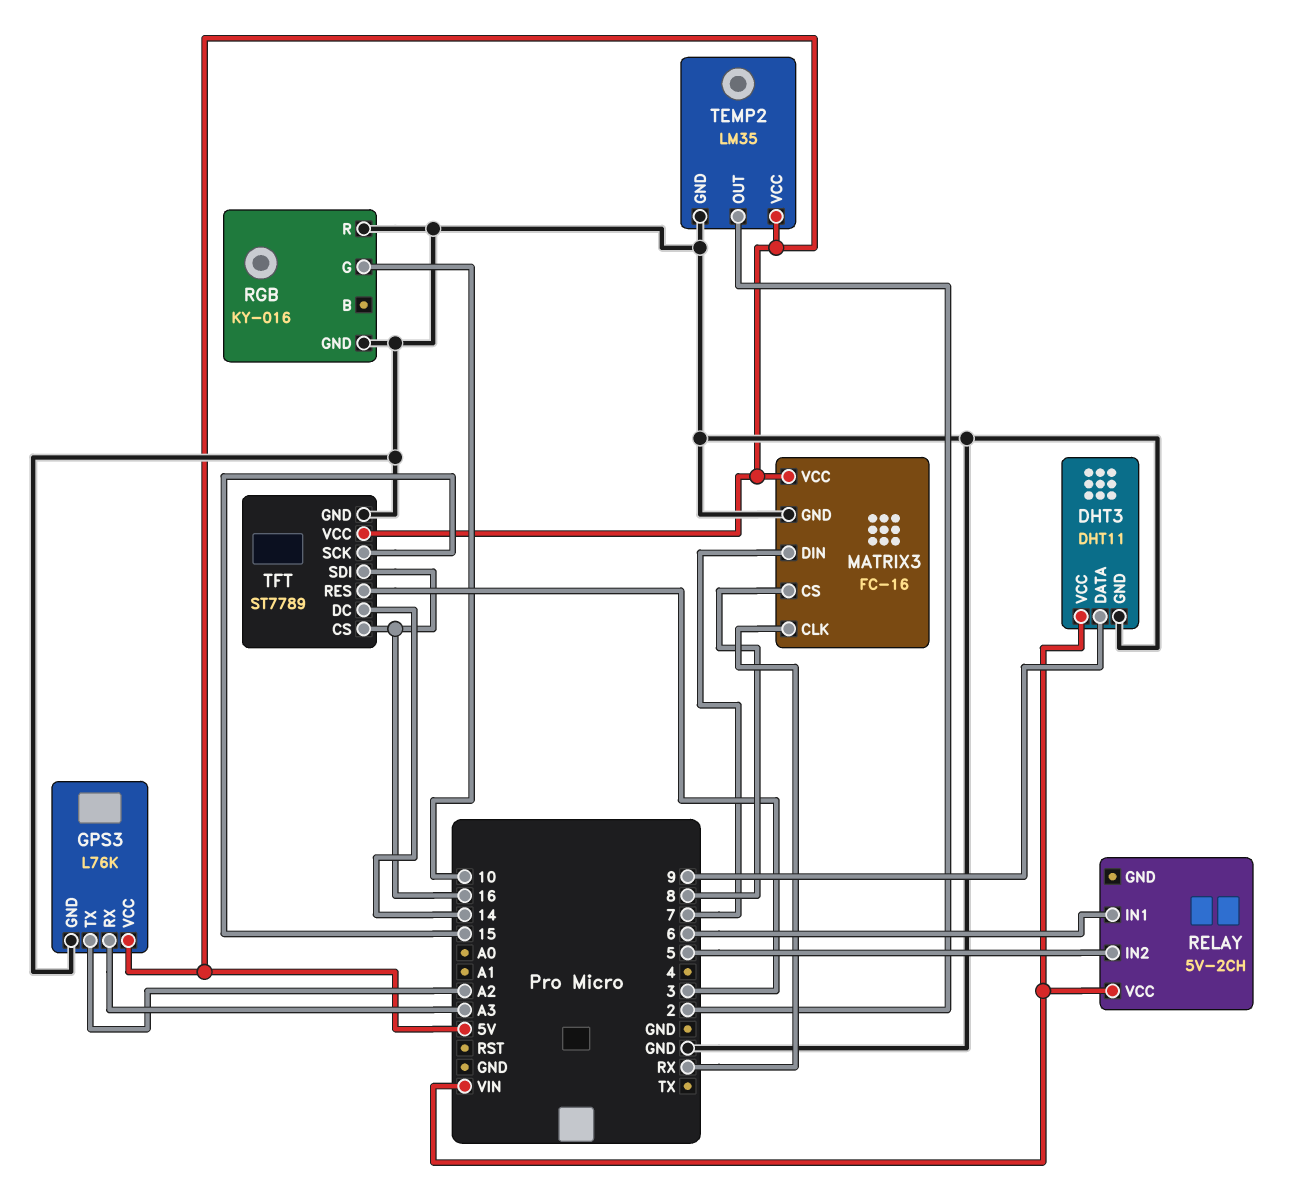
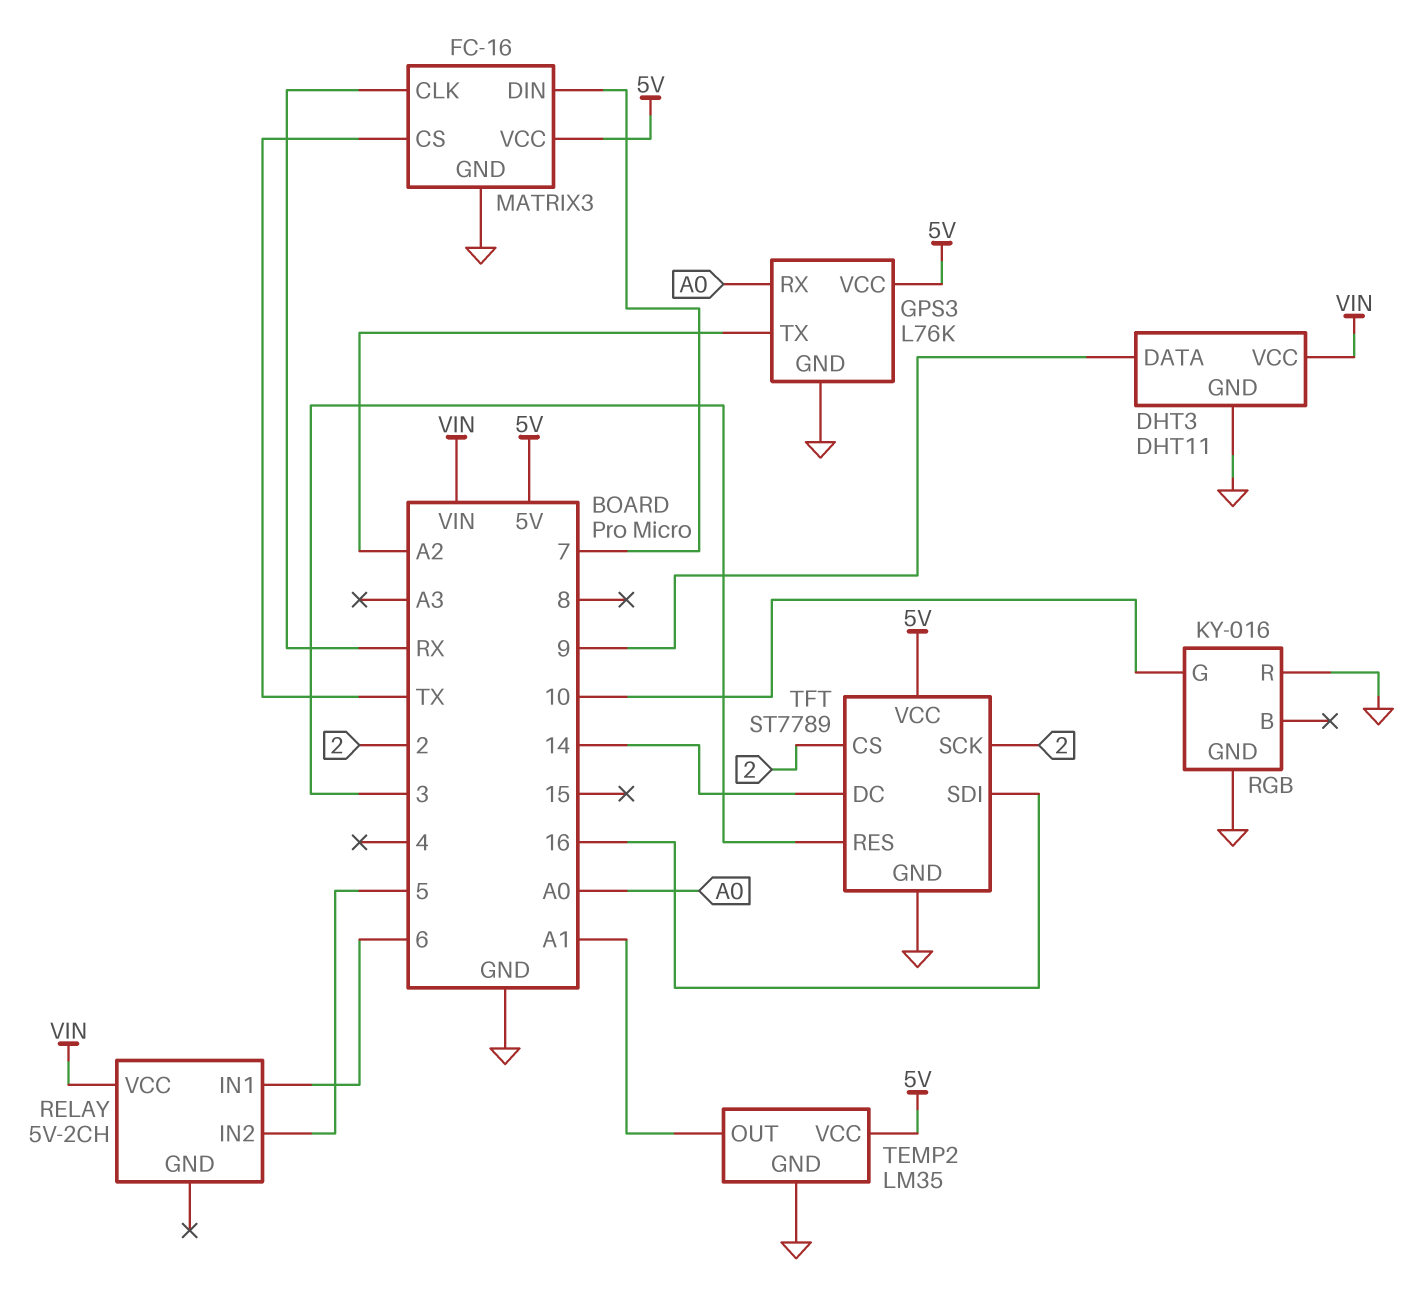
GPS3 pin RX: A3 -> A0
MATRIX3 pin CS: 8 -> TX
TEMP2 pin OUT: 2 -> A1
TFT pin CS: 16 -> 2
TFT pin SCK: 15 -> 2

